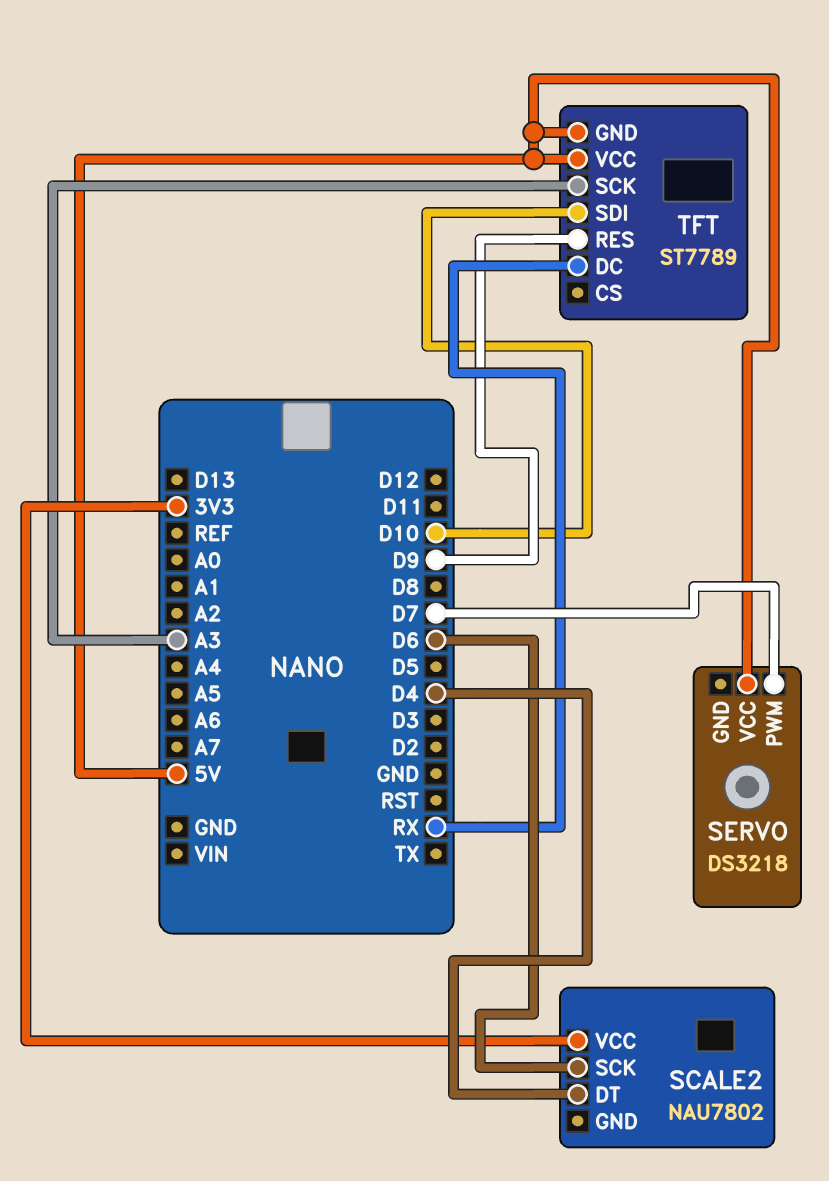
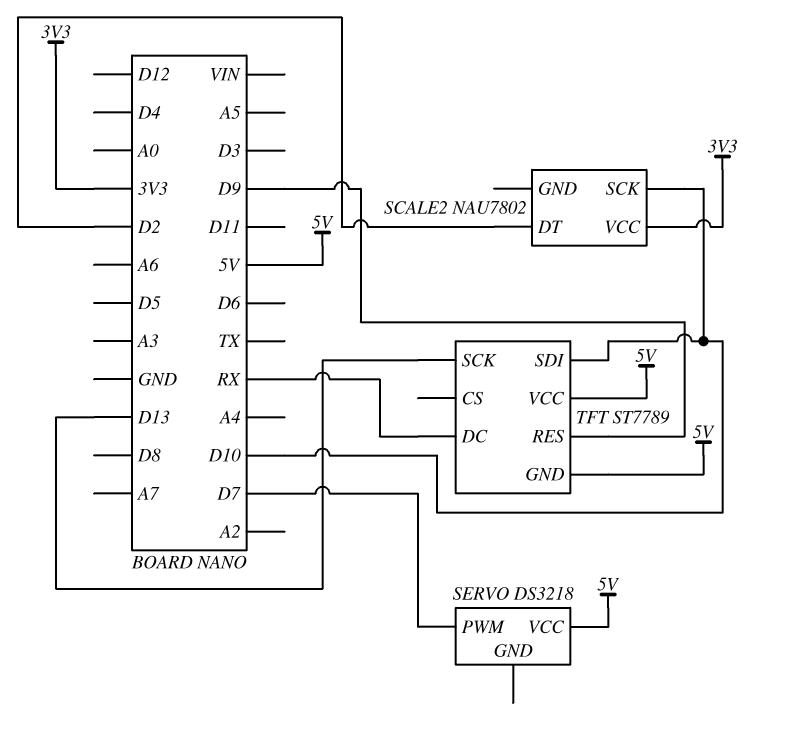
SCALE2 pin DT: D4 -> D2
SCALE2 pin SCK: D6 -> D10
TFT pin SCK: A3 -> D13

